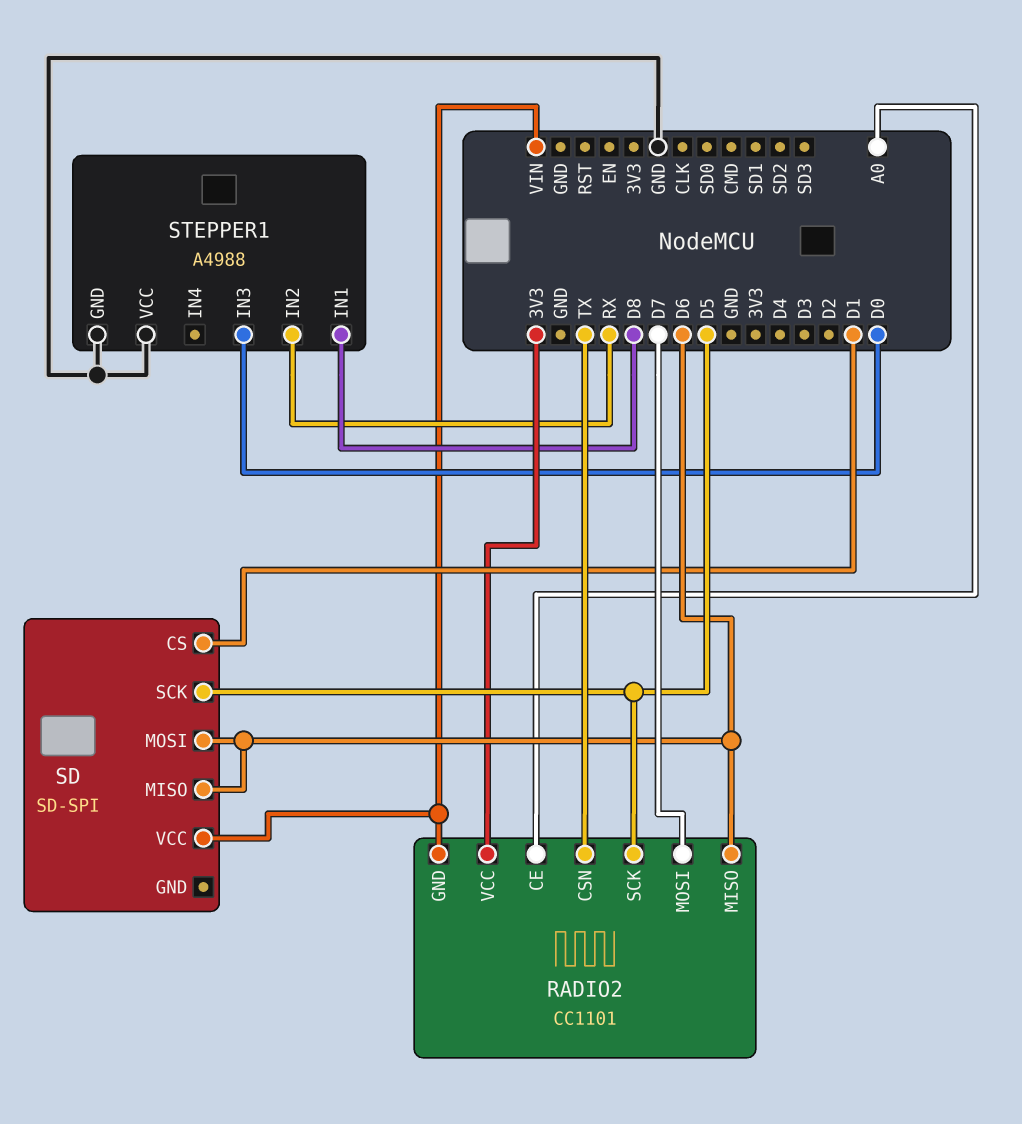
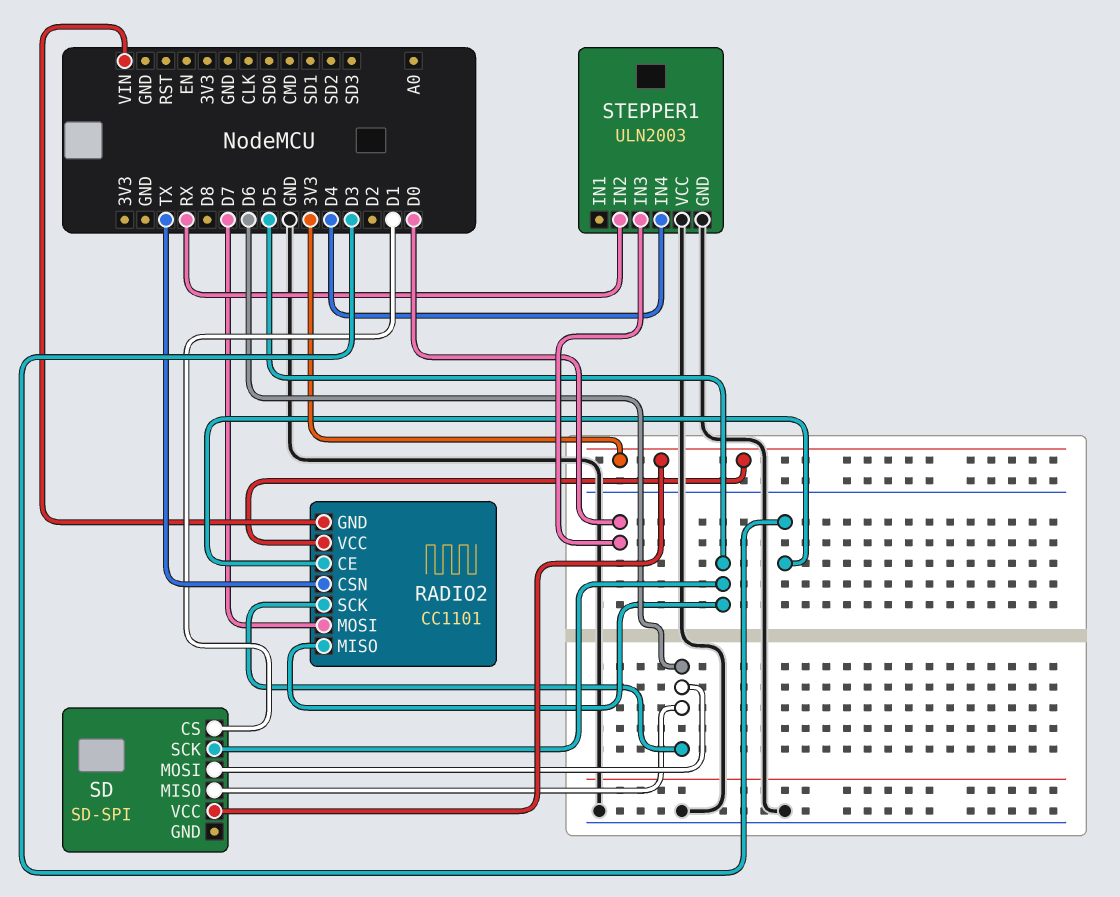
RADIO2 pin CE: A0 -> D3
RADIO2 pin MISO: D6 -> D5
RADIO2 pin SCK: D5 -> D6
SD pin VCC: VIN -> 3V3
STEPPER1: A4988 -> ULN2003
STEPPER1 pin IN1: D8 -> none
STEPPER1 pin IN4: none -> D4

